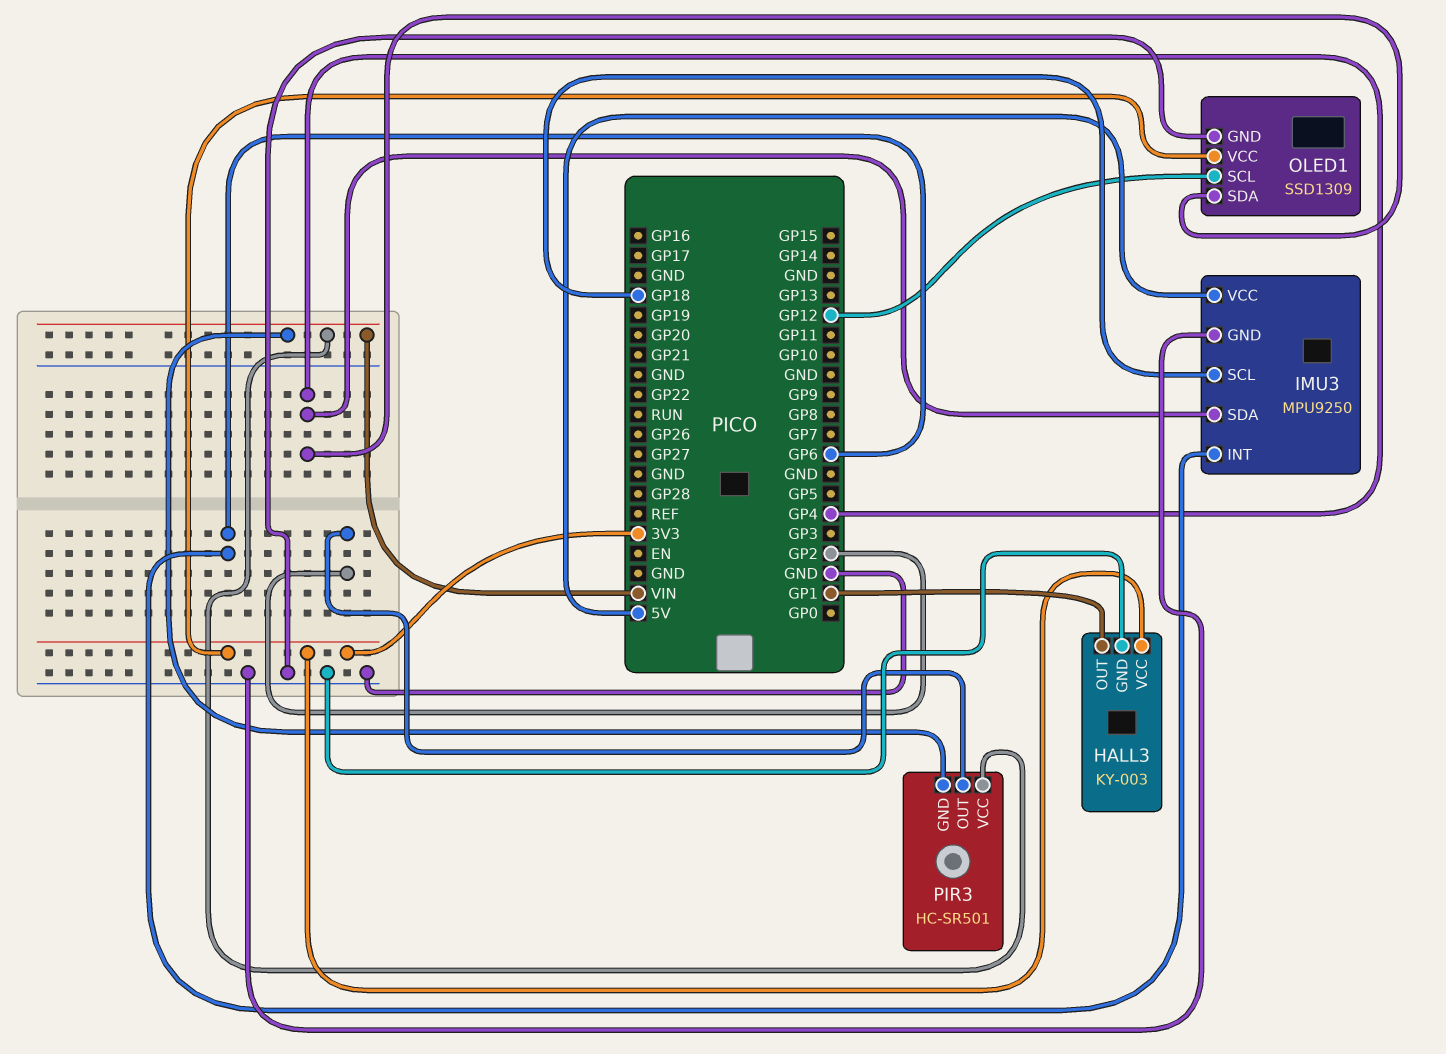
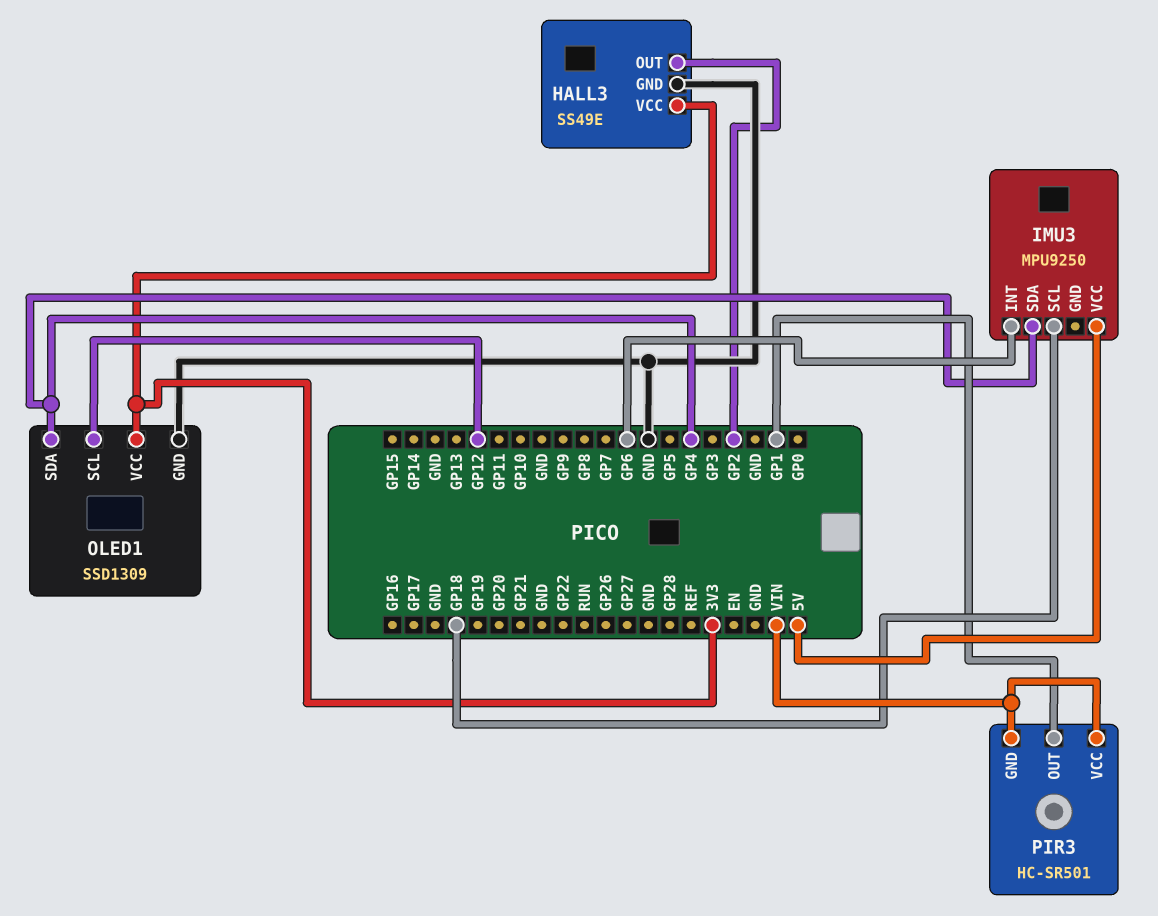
HALL3: KY-003 -> SS49E
HALL3 pin OUT: GP1 -> GP2
IMU3 pin GND: GND -> none
PIR3 pin OUT: GP2 -> GP1

